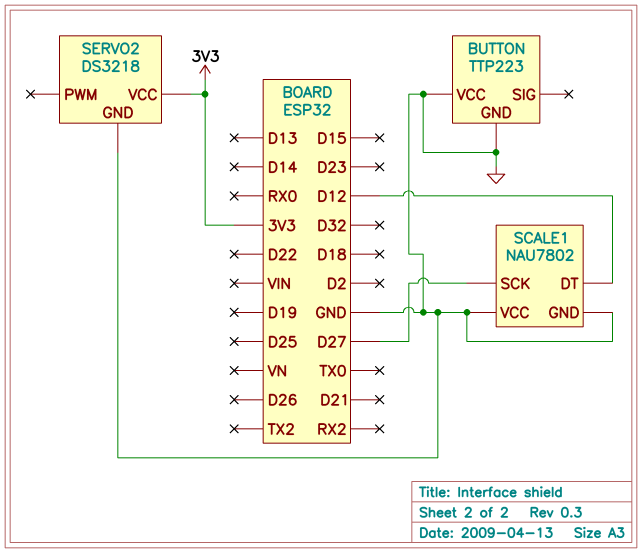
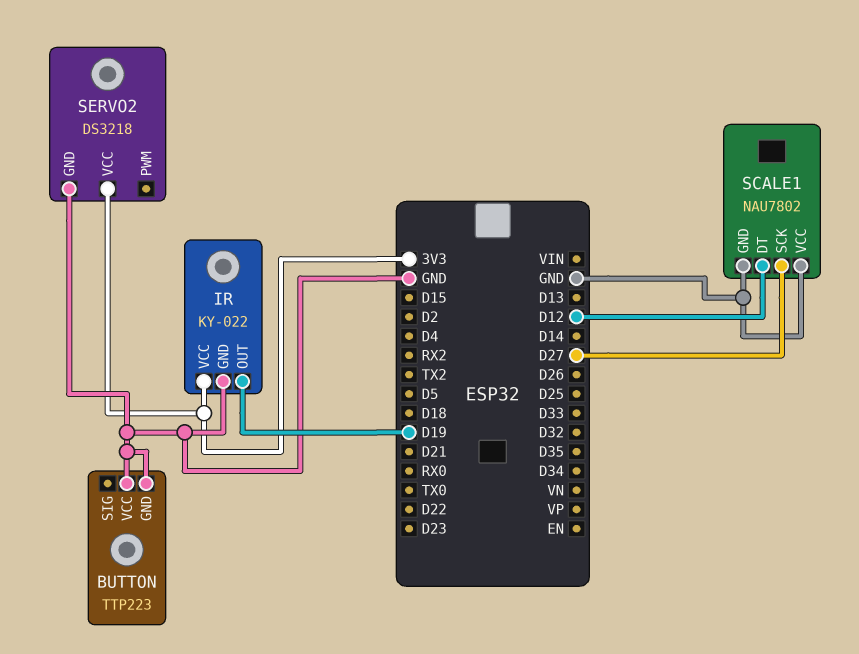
IR: none -> KY-022
IR pin GND: none -> GND
IR pin OUT: none -> D19
IR pin VCC: none -> 3V3

